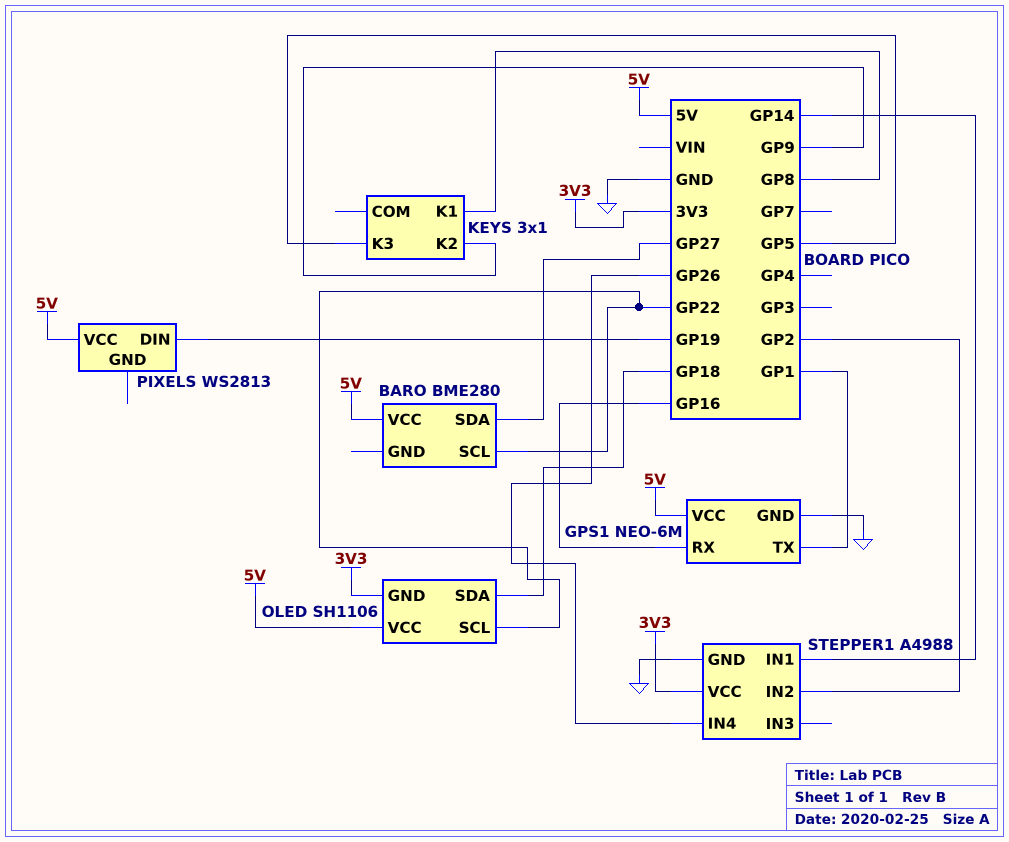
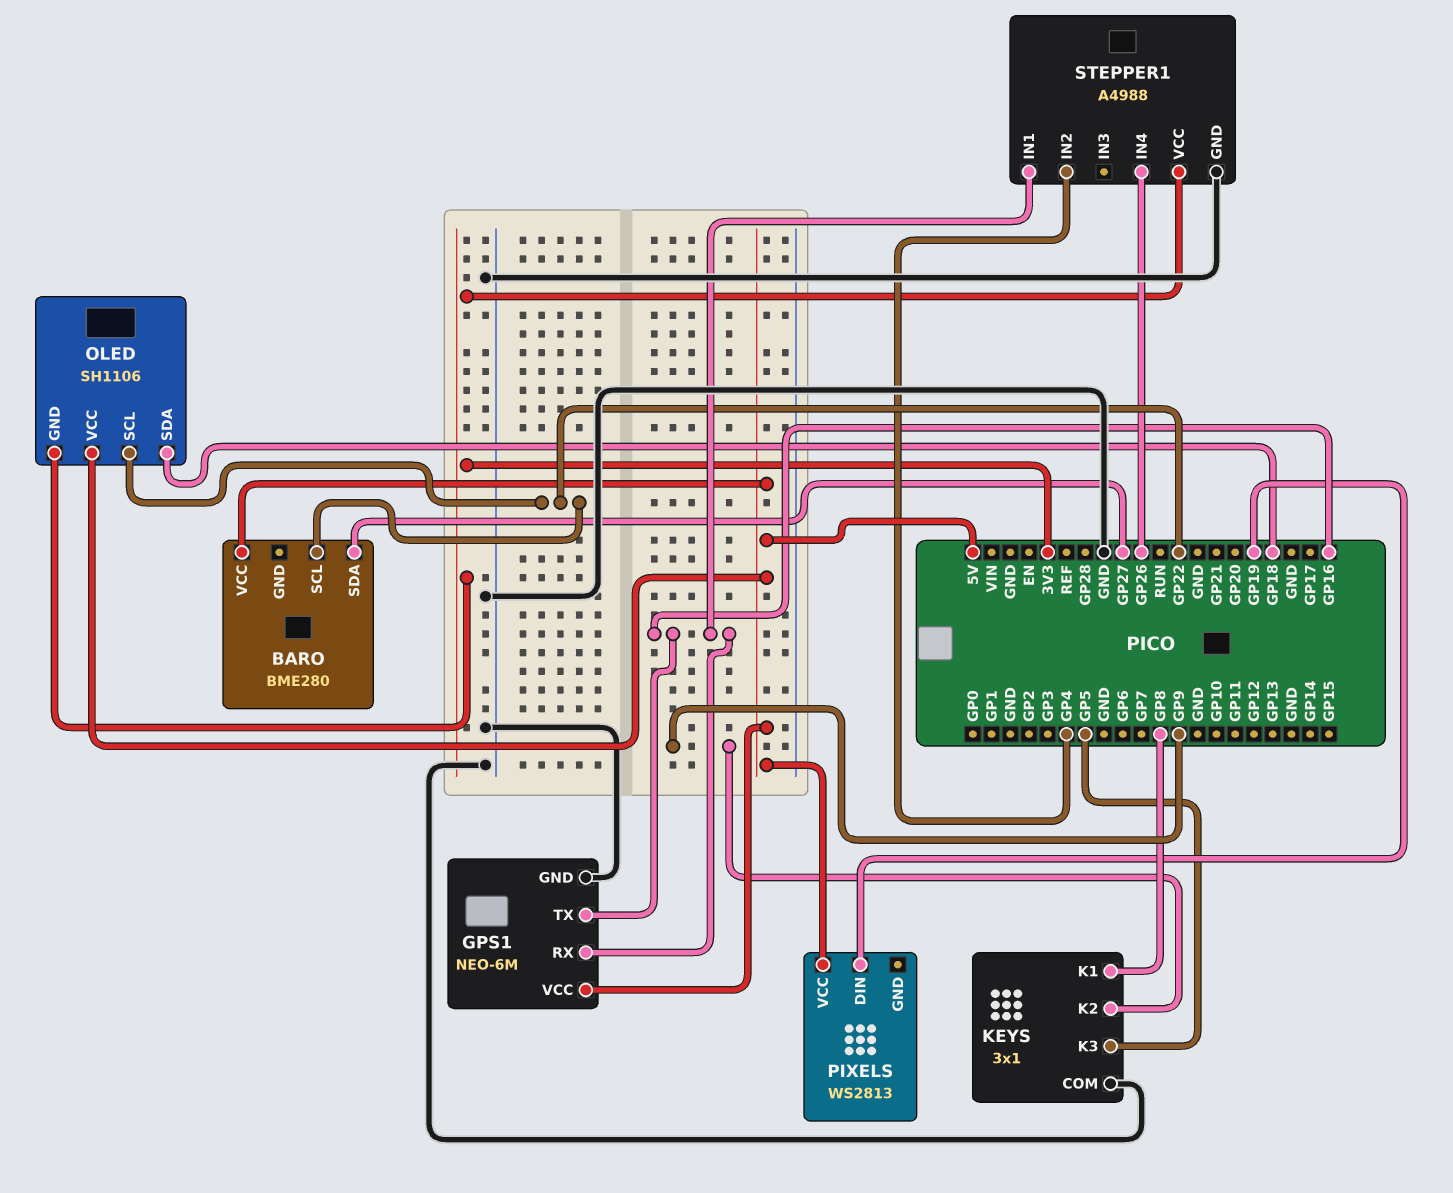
GPS1 pin TX: GP1 -> GP16
KEYS pin COM: none -> GND
STEPPER1 pin IN1: GP14 -> GP16
STEPPER1 pin IN2: GP2 -> GP4

